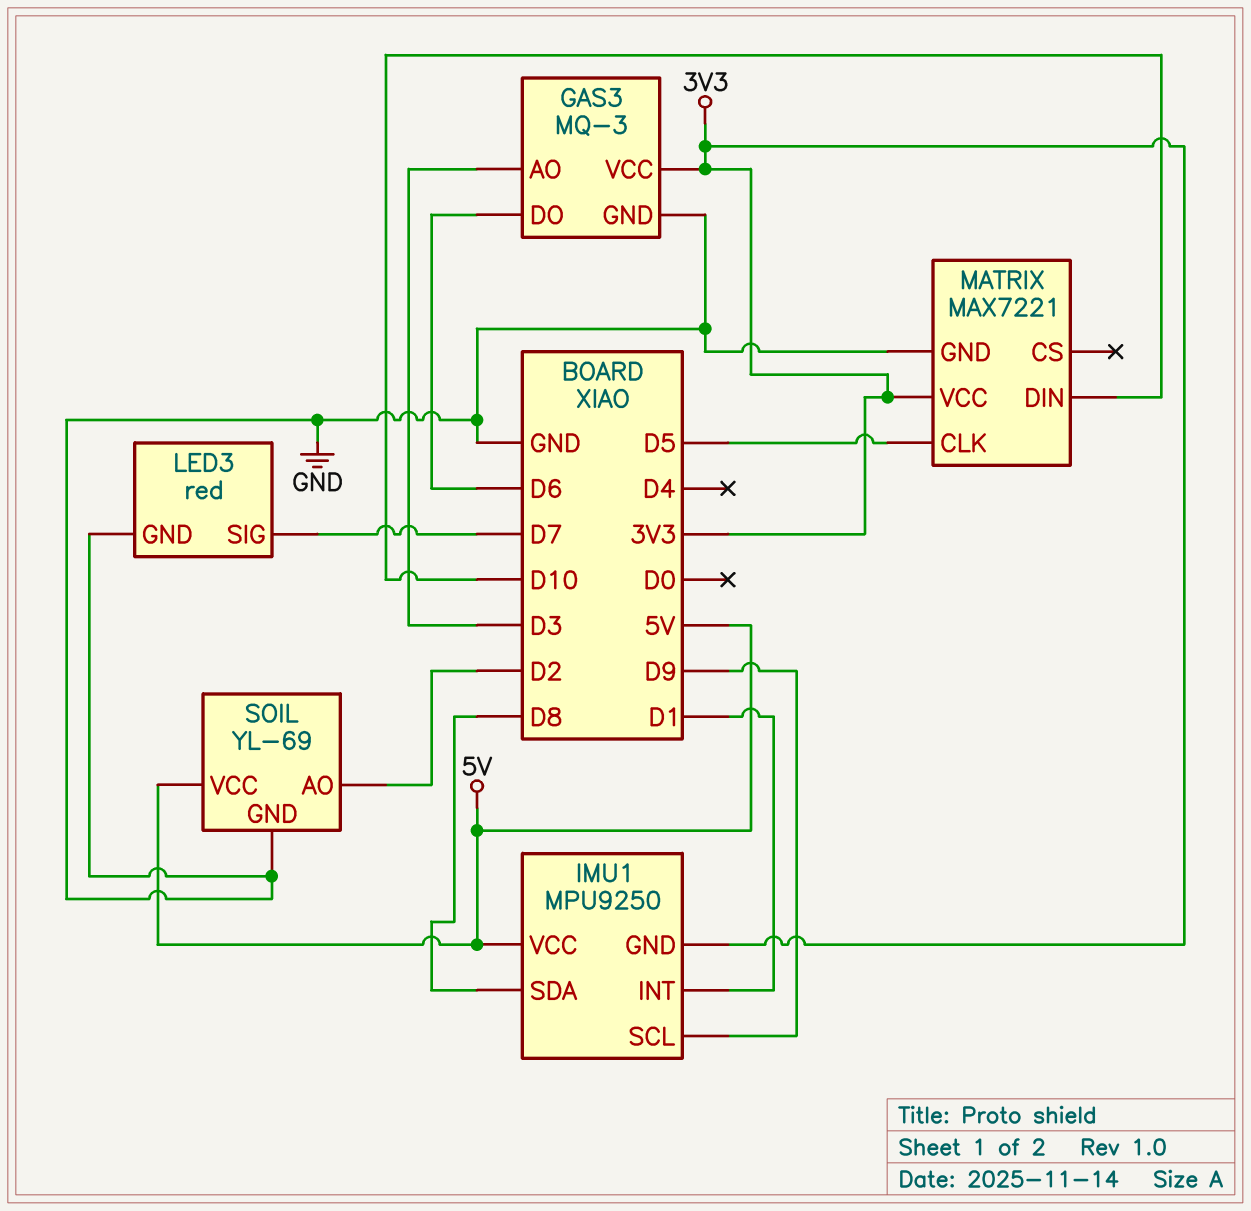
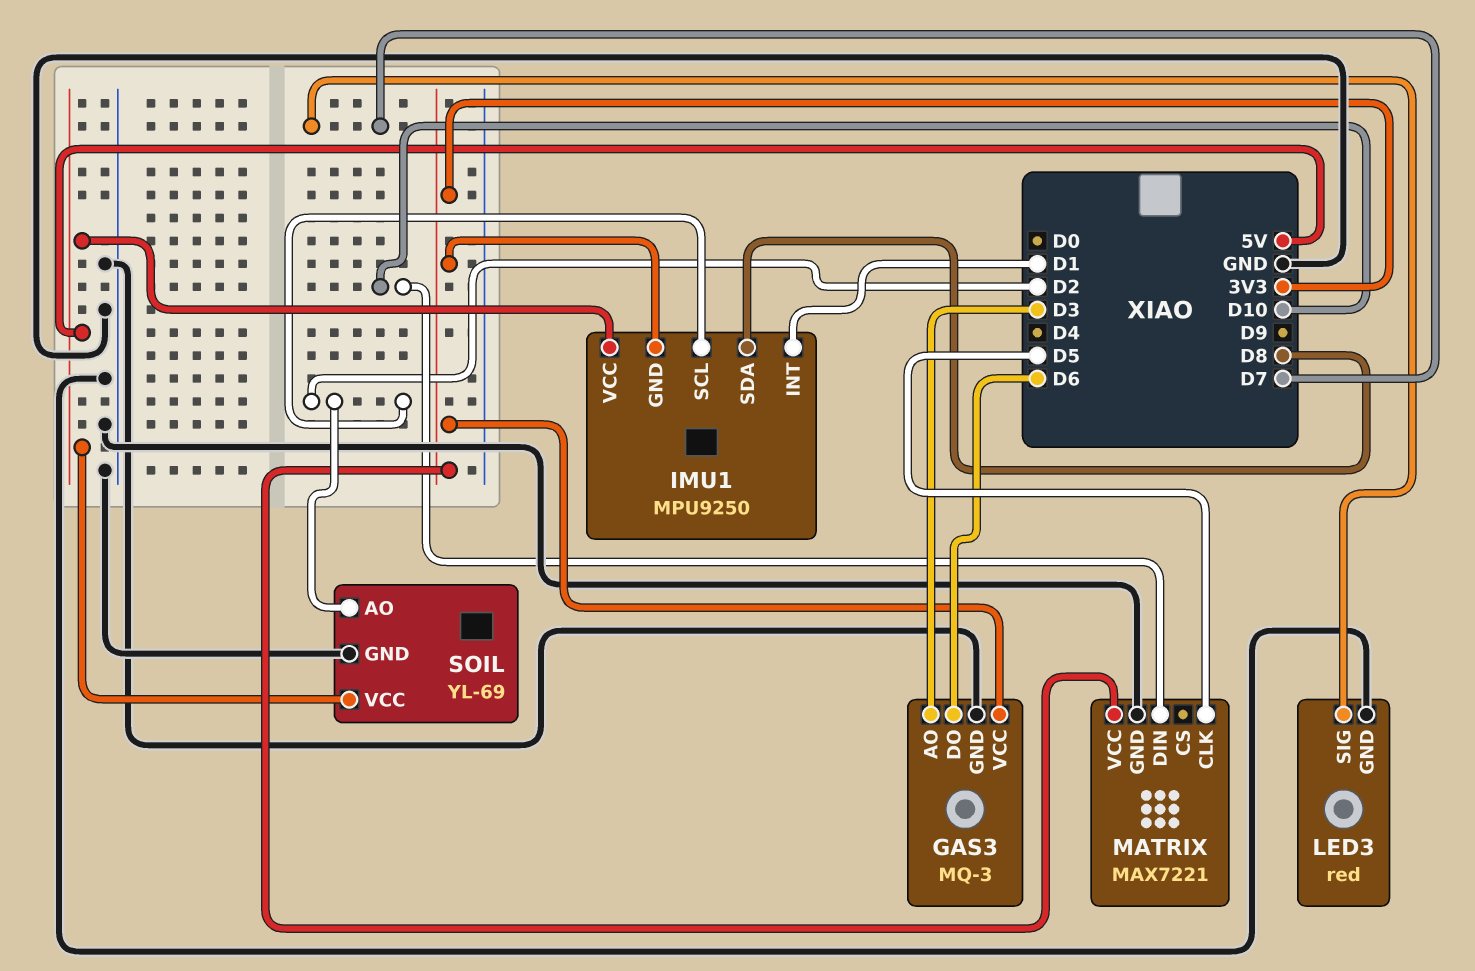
IMU1 pin SCL: D9 -> D2

